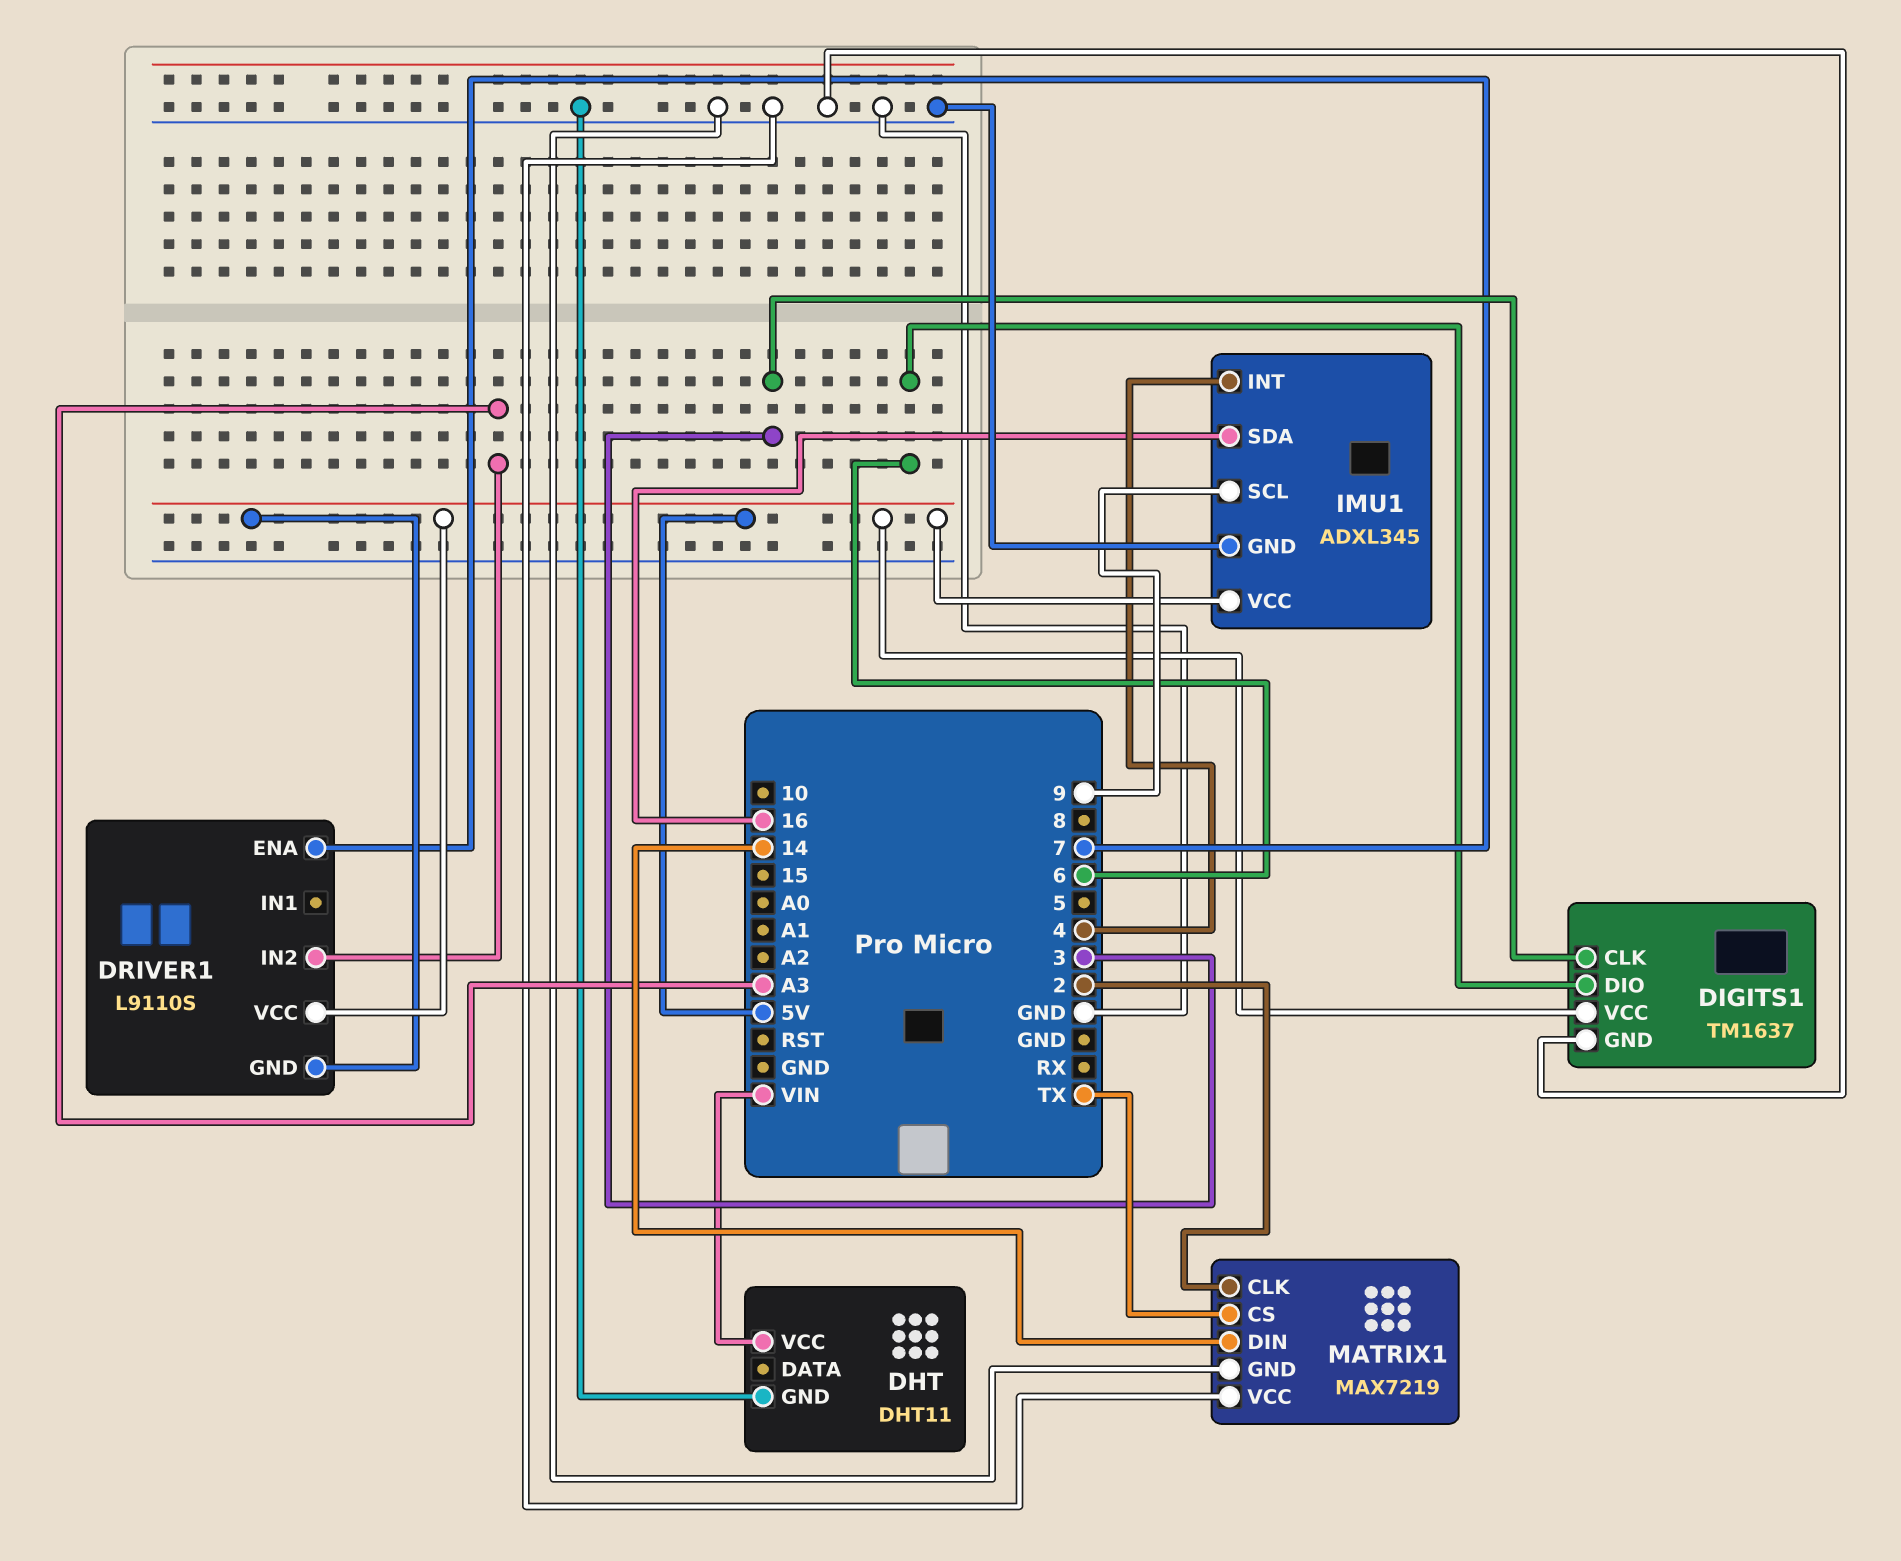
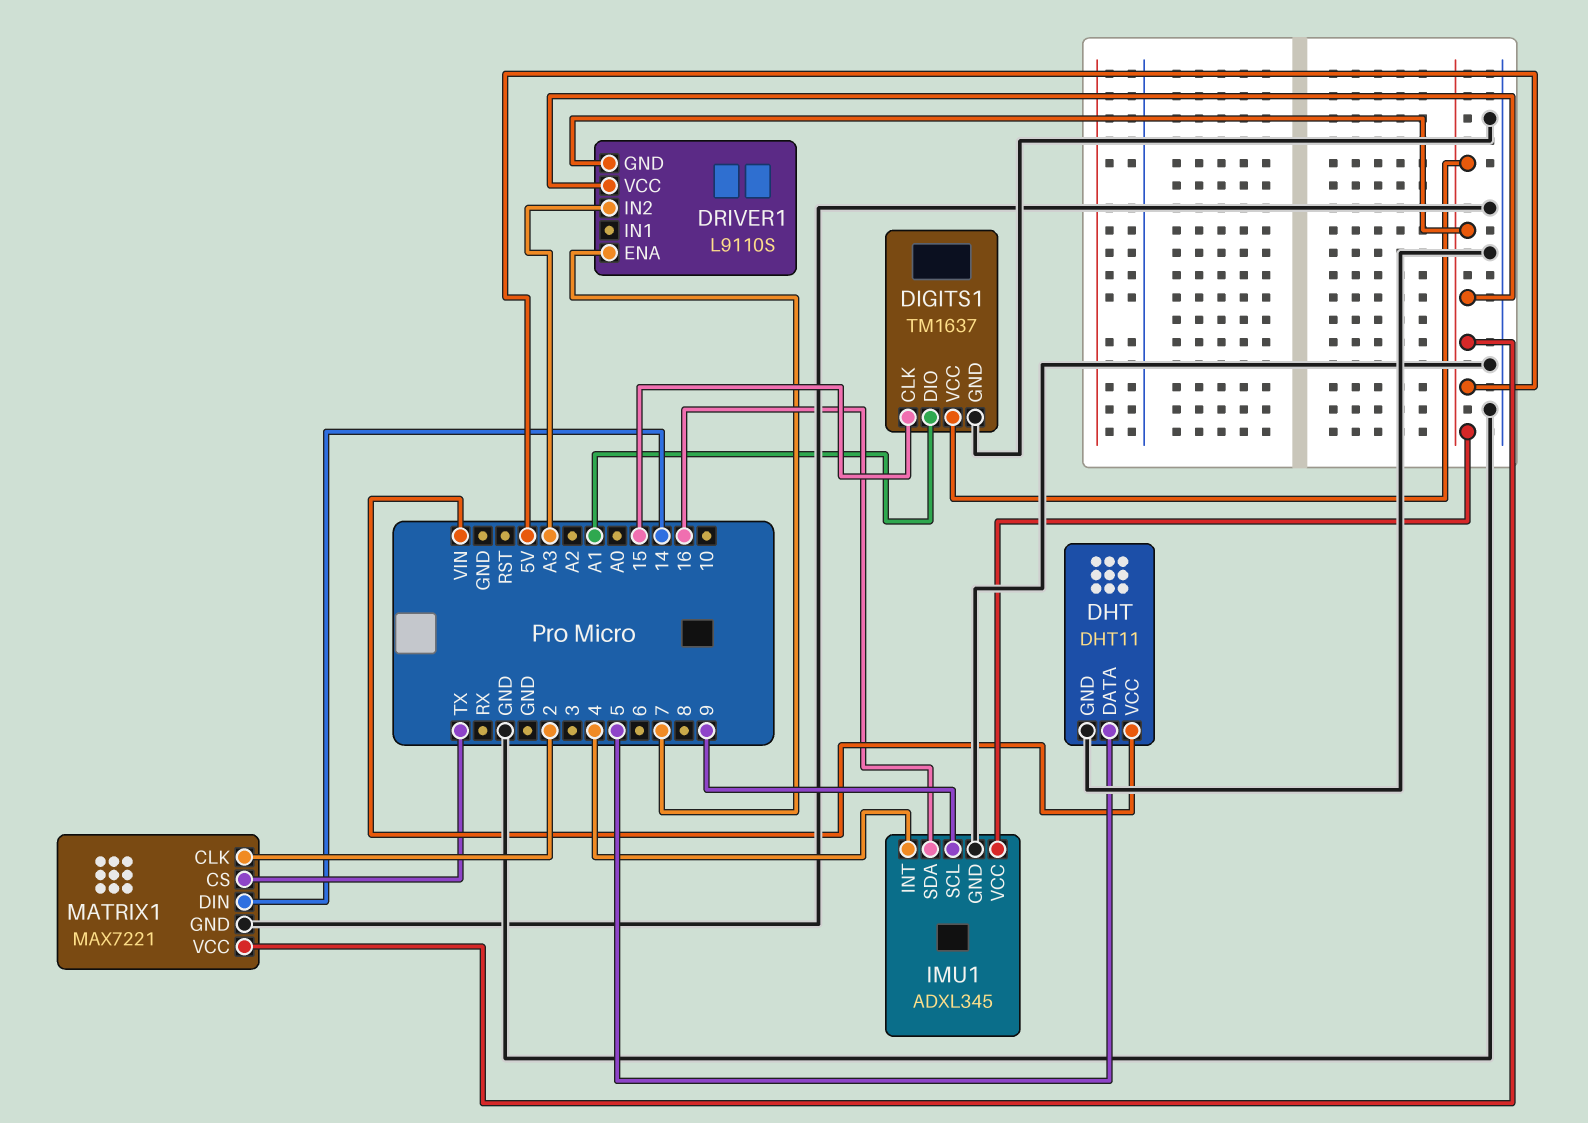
DHT pin DATA: none -> 5
DIGITS1 pin CLK: 3 -> 15
DIGITS1 pin DIO: 6 -> A1
MATRIX1: MAX7219 -> MAX7221
MATRIX1 pin VCC: GND -> 5V

